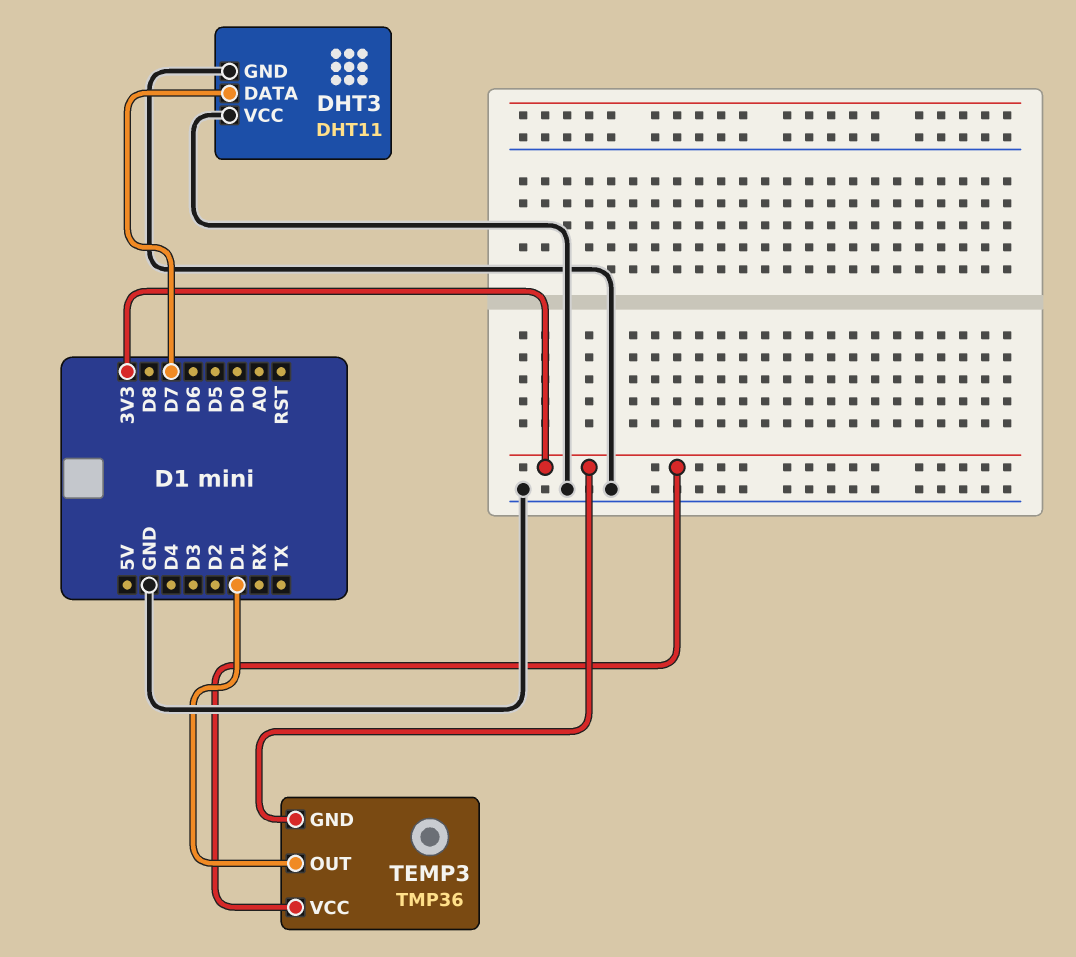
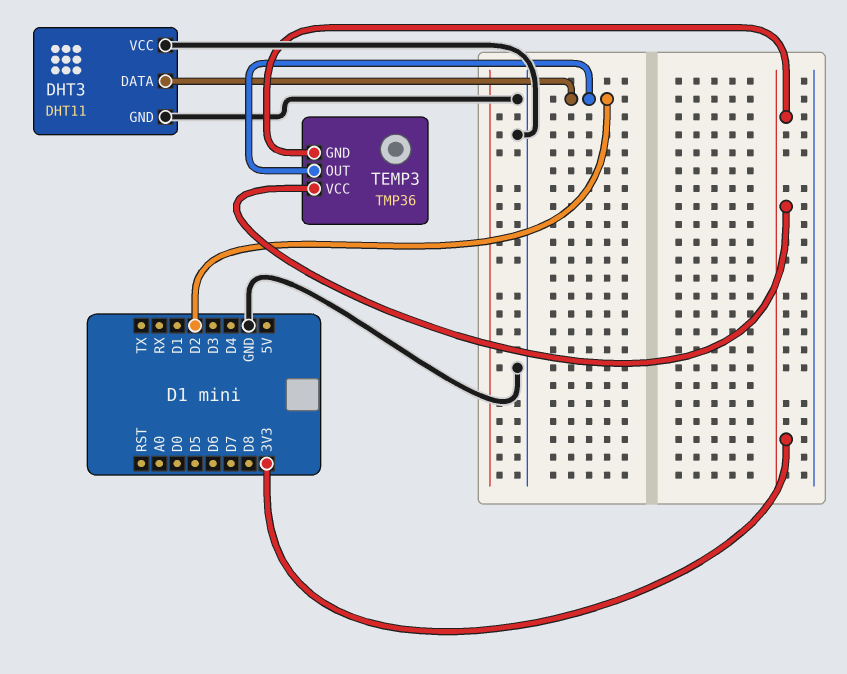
DHT3 pin DATA: D7 -> D2
TEMP3 pin OUT: D1 -> D2

